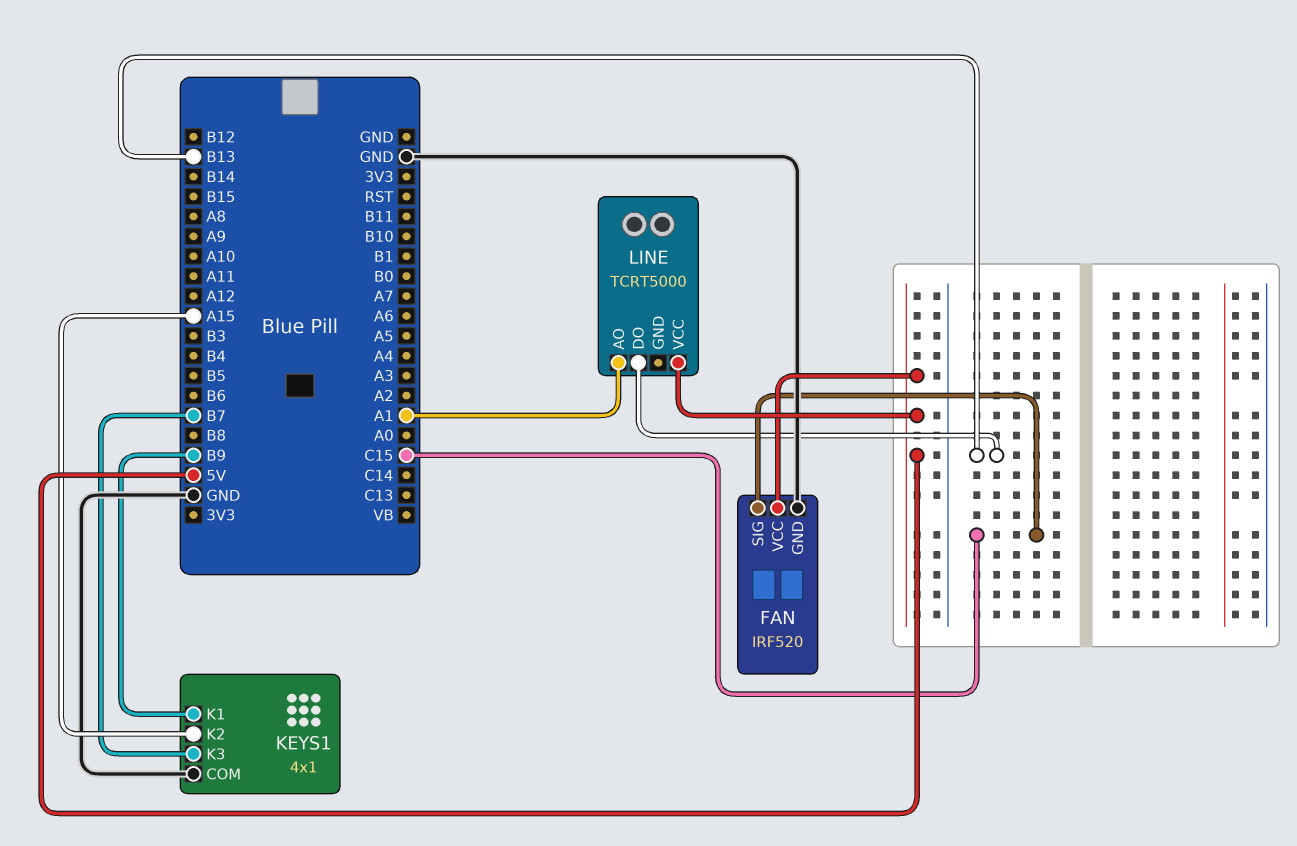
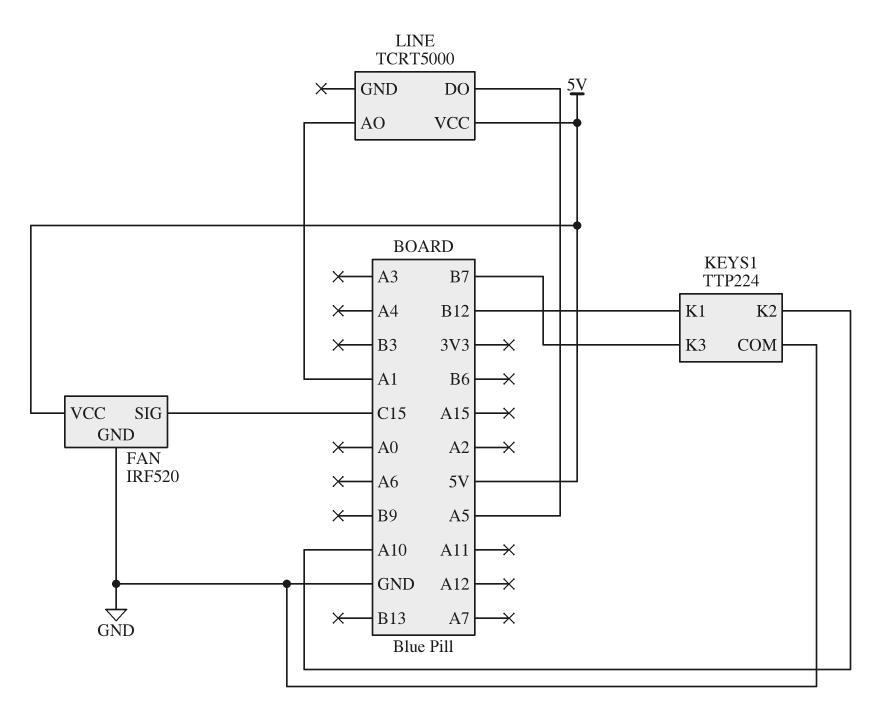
KEYS1: 4x1 -> TTP224
KEYS1 pin K1: B9 -> B12
KEYS1 pin K2: A15 -> A10
LINE pin DO: B13 -> A5

